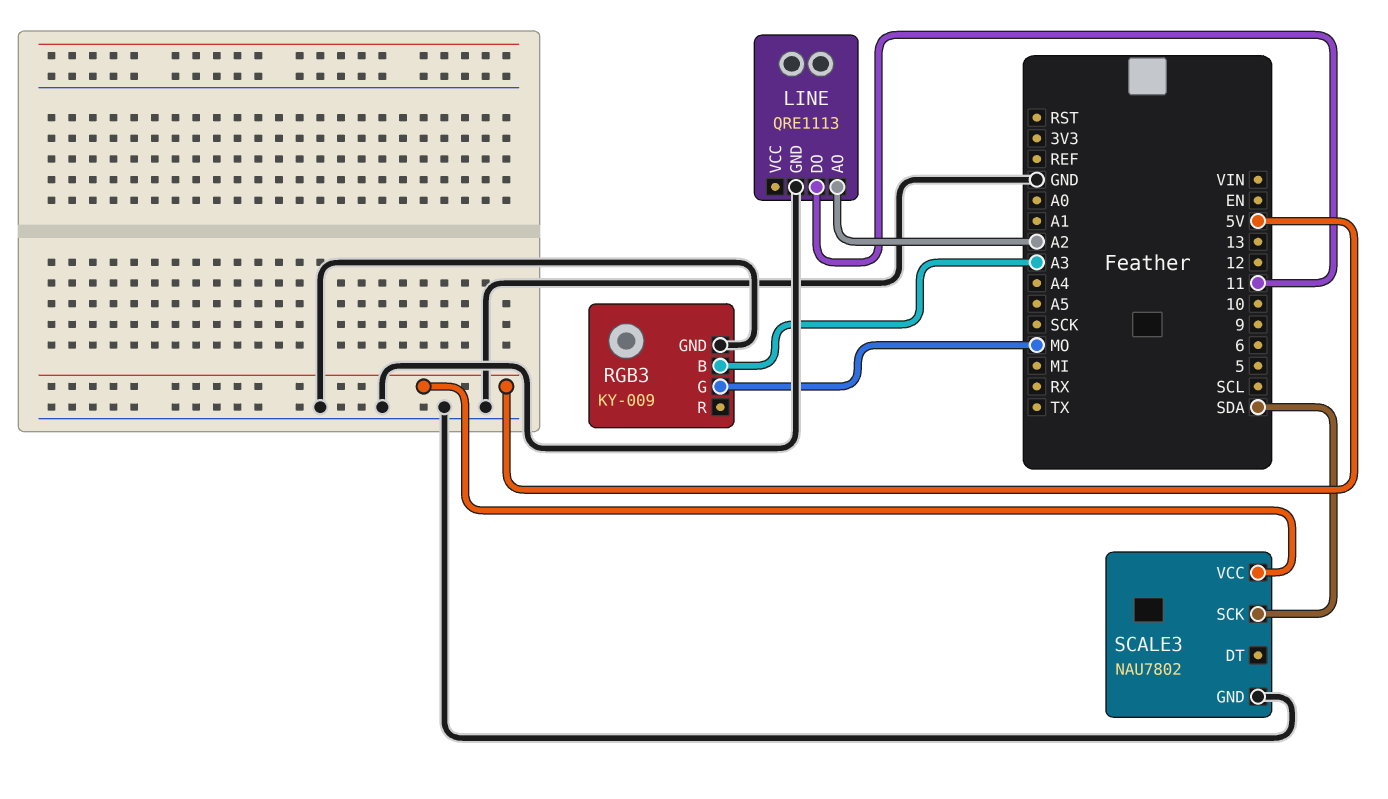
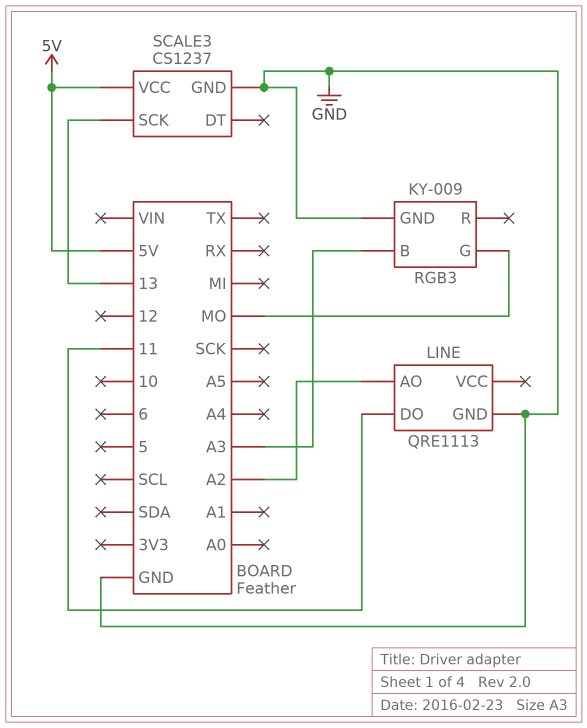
SCALE3: NAU7802 -> CS1237
SCALE3 pin SCK: SDA -> 13

